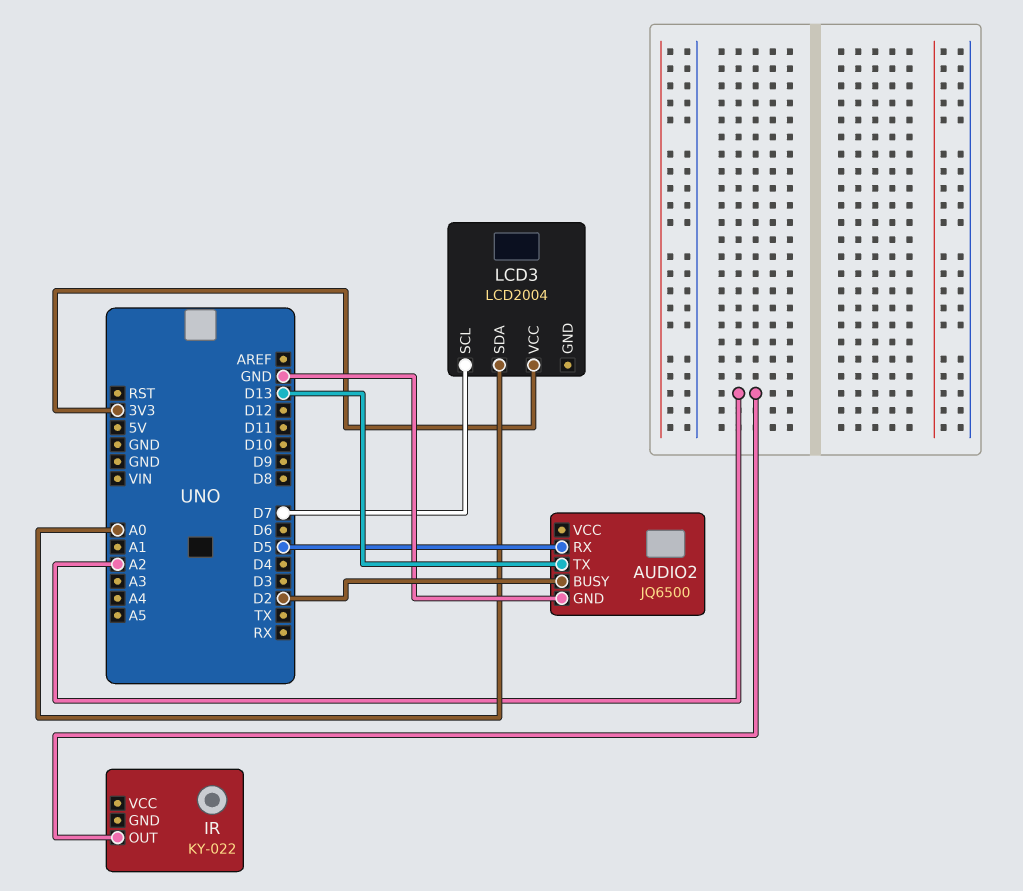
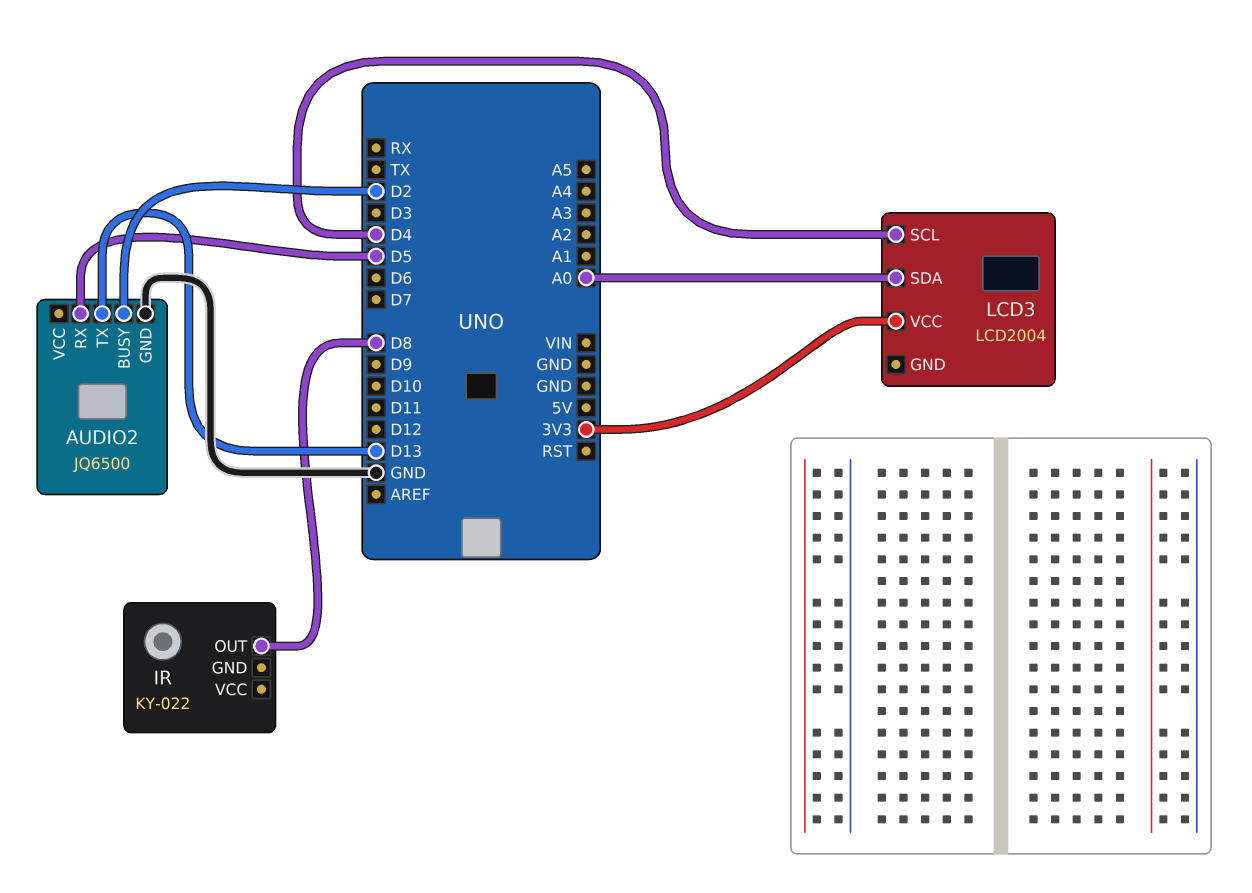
IR pin OUT: A2 -> D8
LCD3 pin SCL: D7 -> D4

